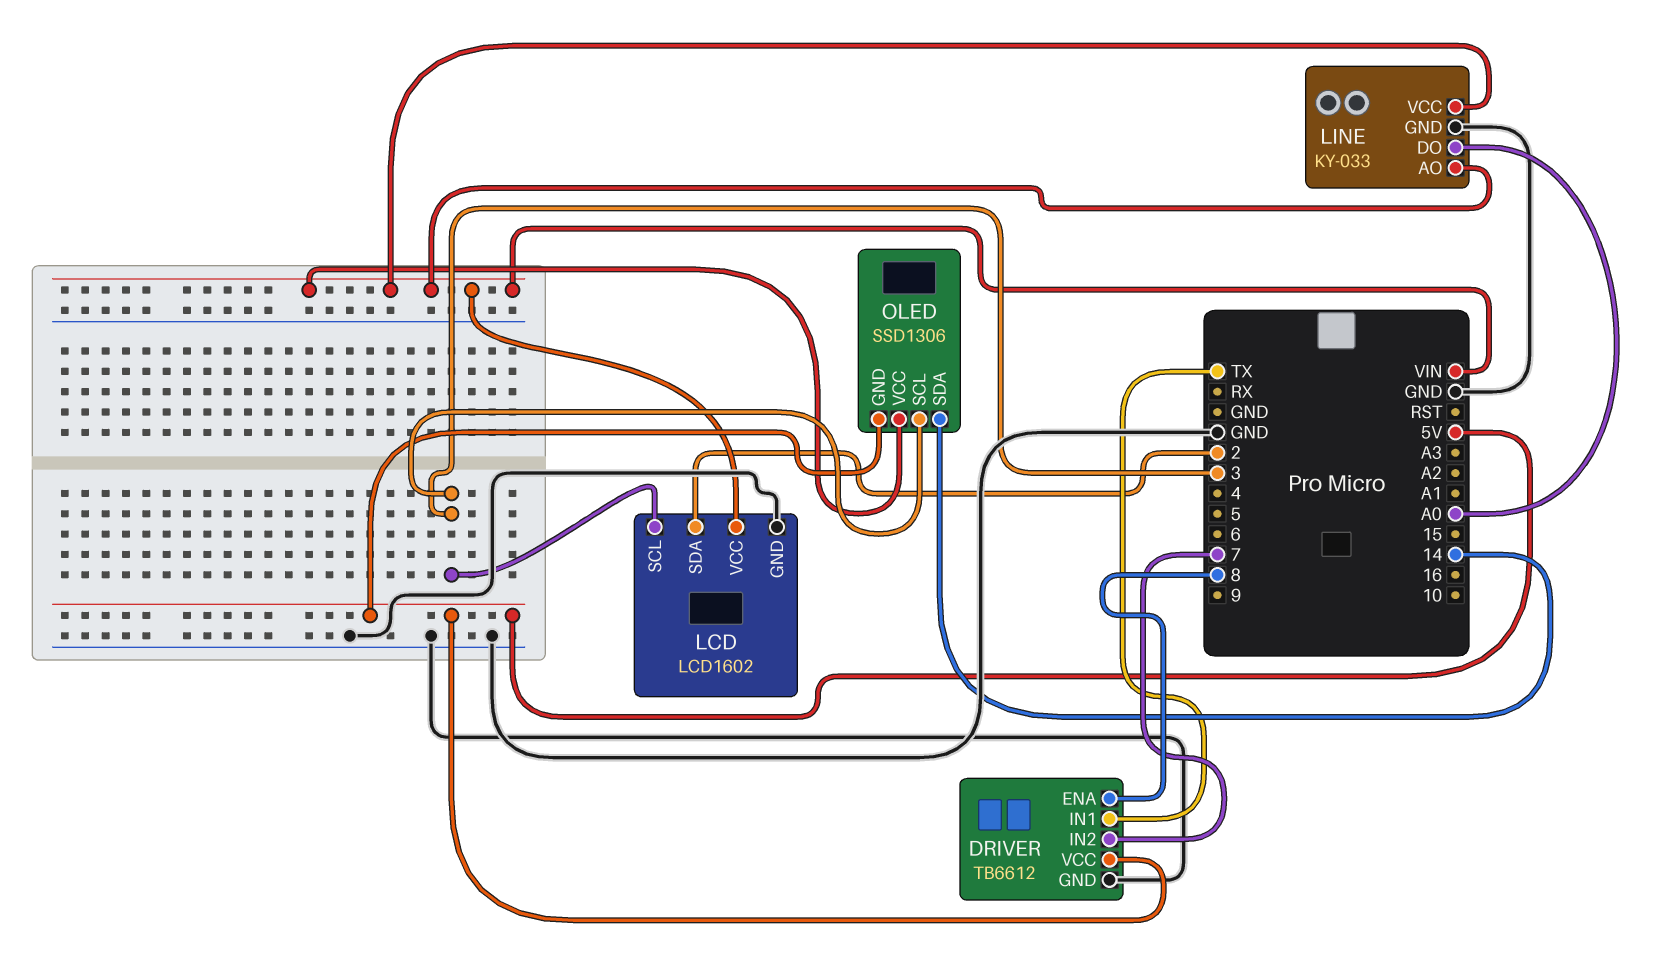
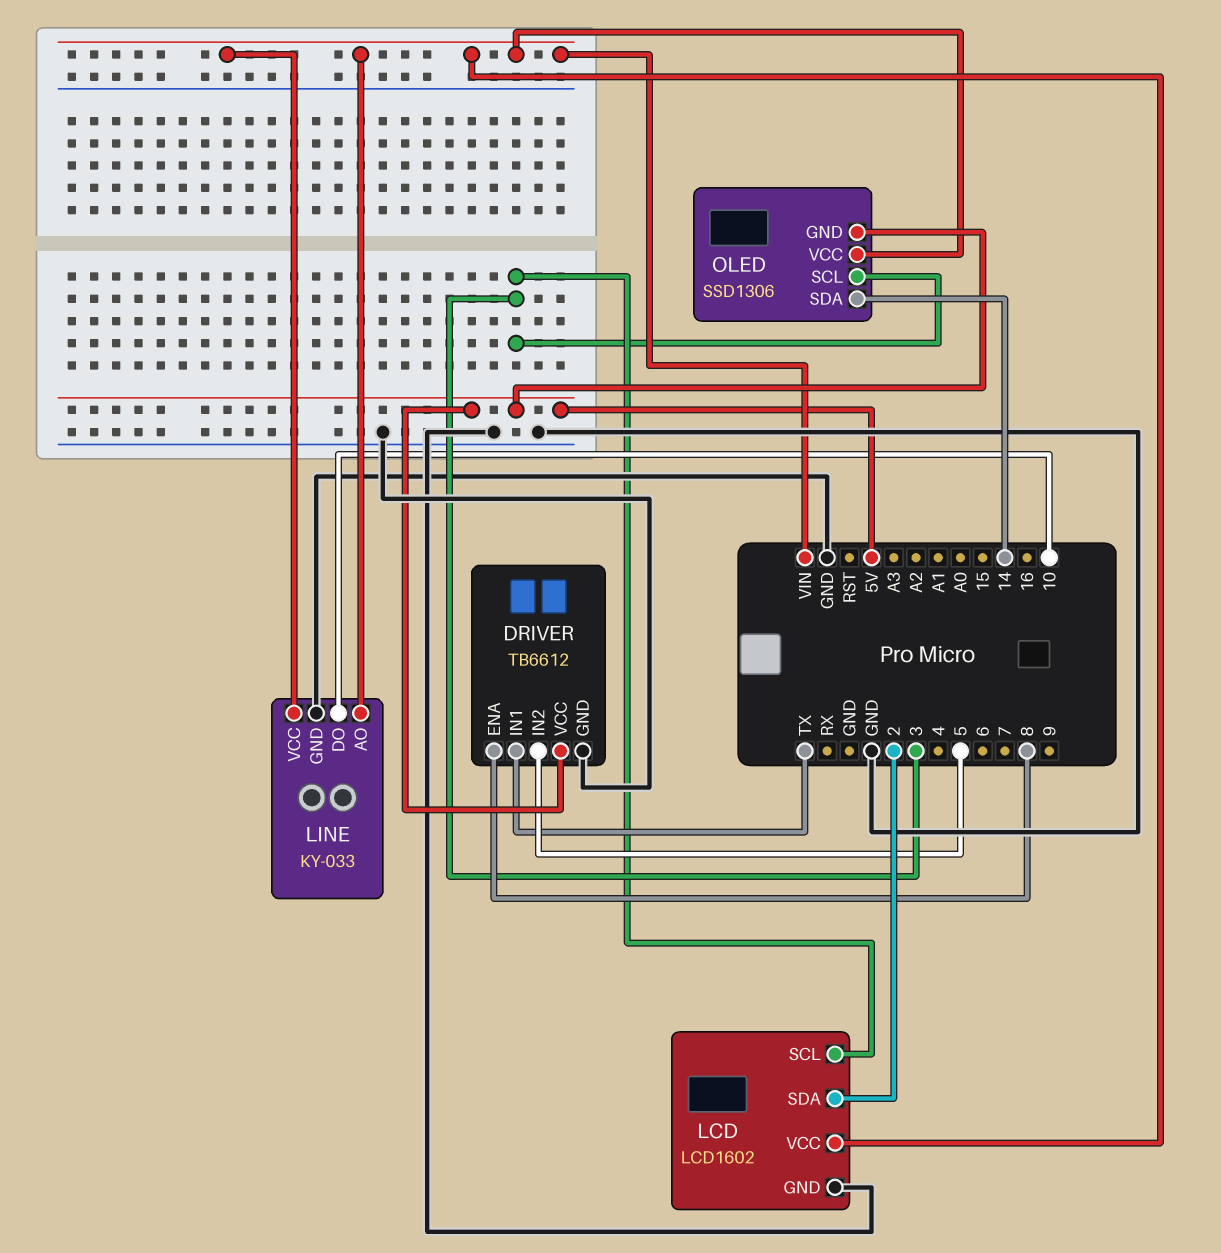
DRIVER pin IN2: 7 -> 5
LINE pin DO: A0 -> 10

